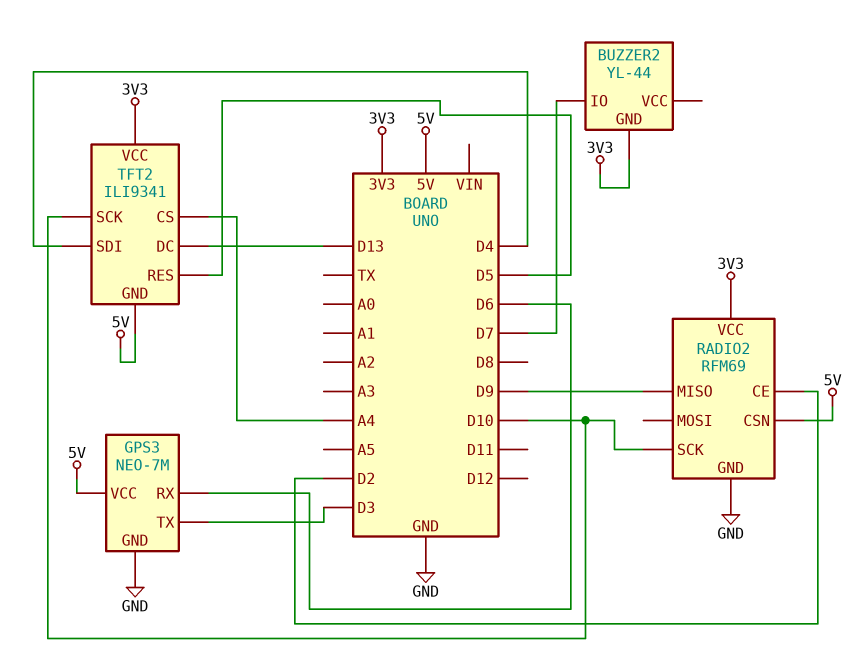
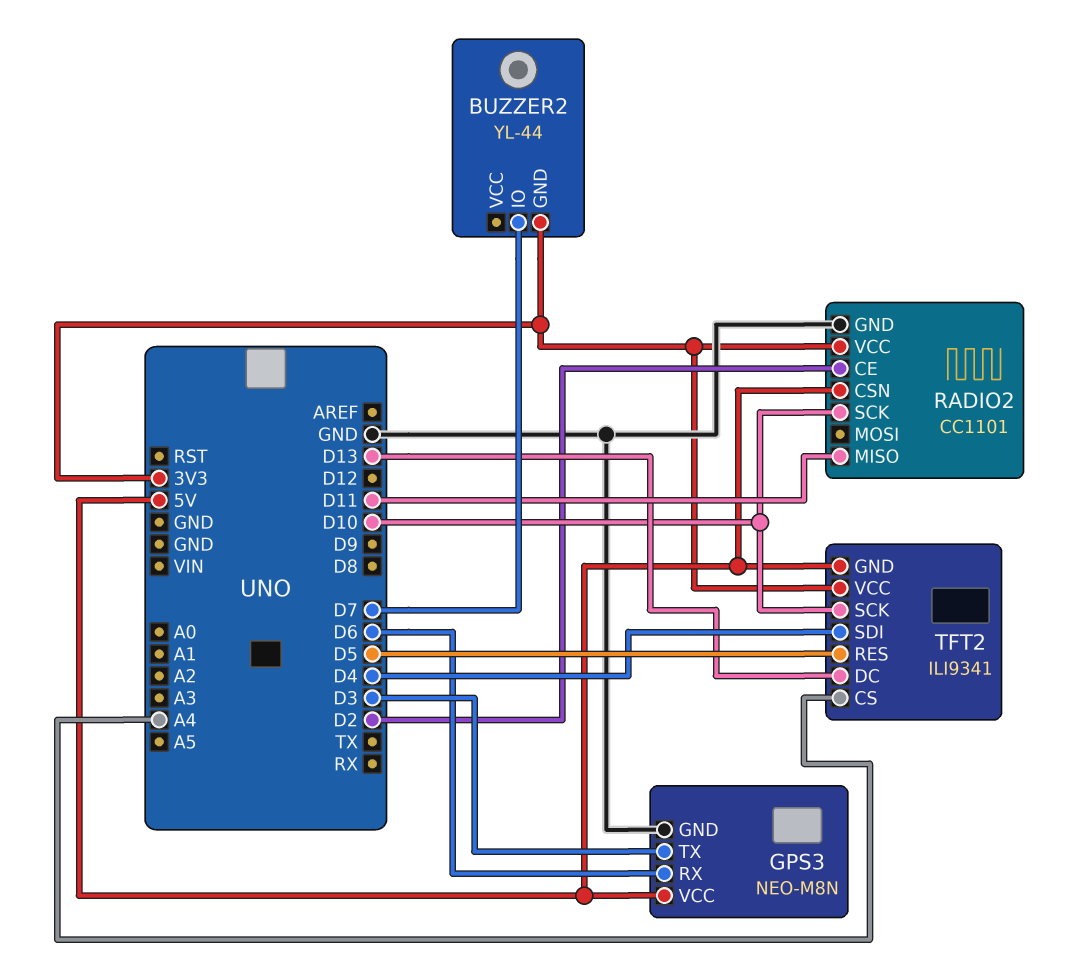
GPS3: NEO-7M -> NEO-M8N
RADIO2: RFM69 -> CC1101
RADIO2 pin MISO: D9 -> D11

